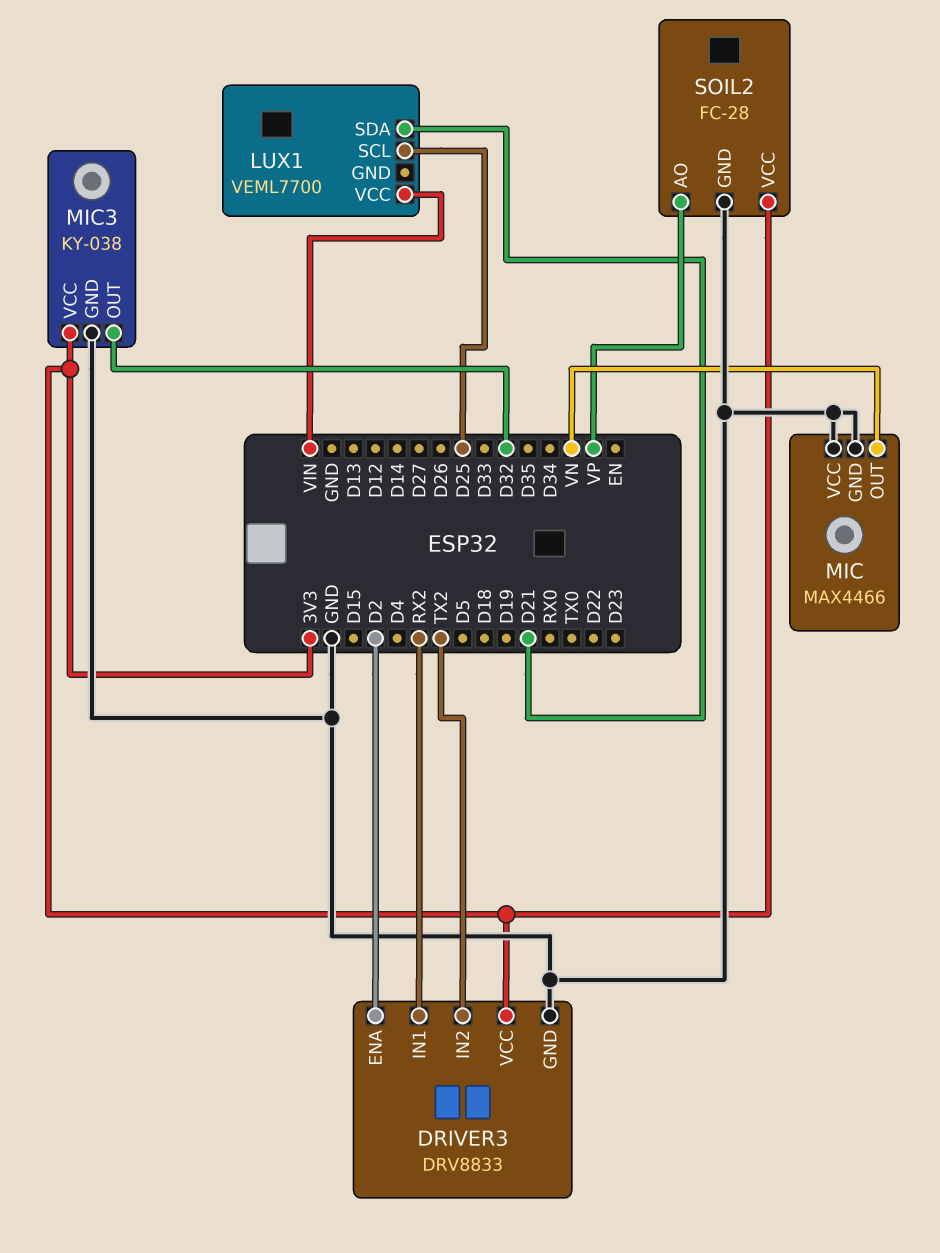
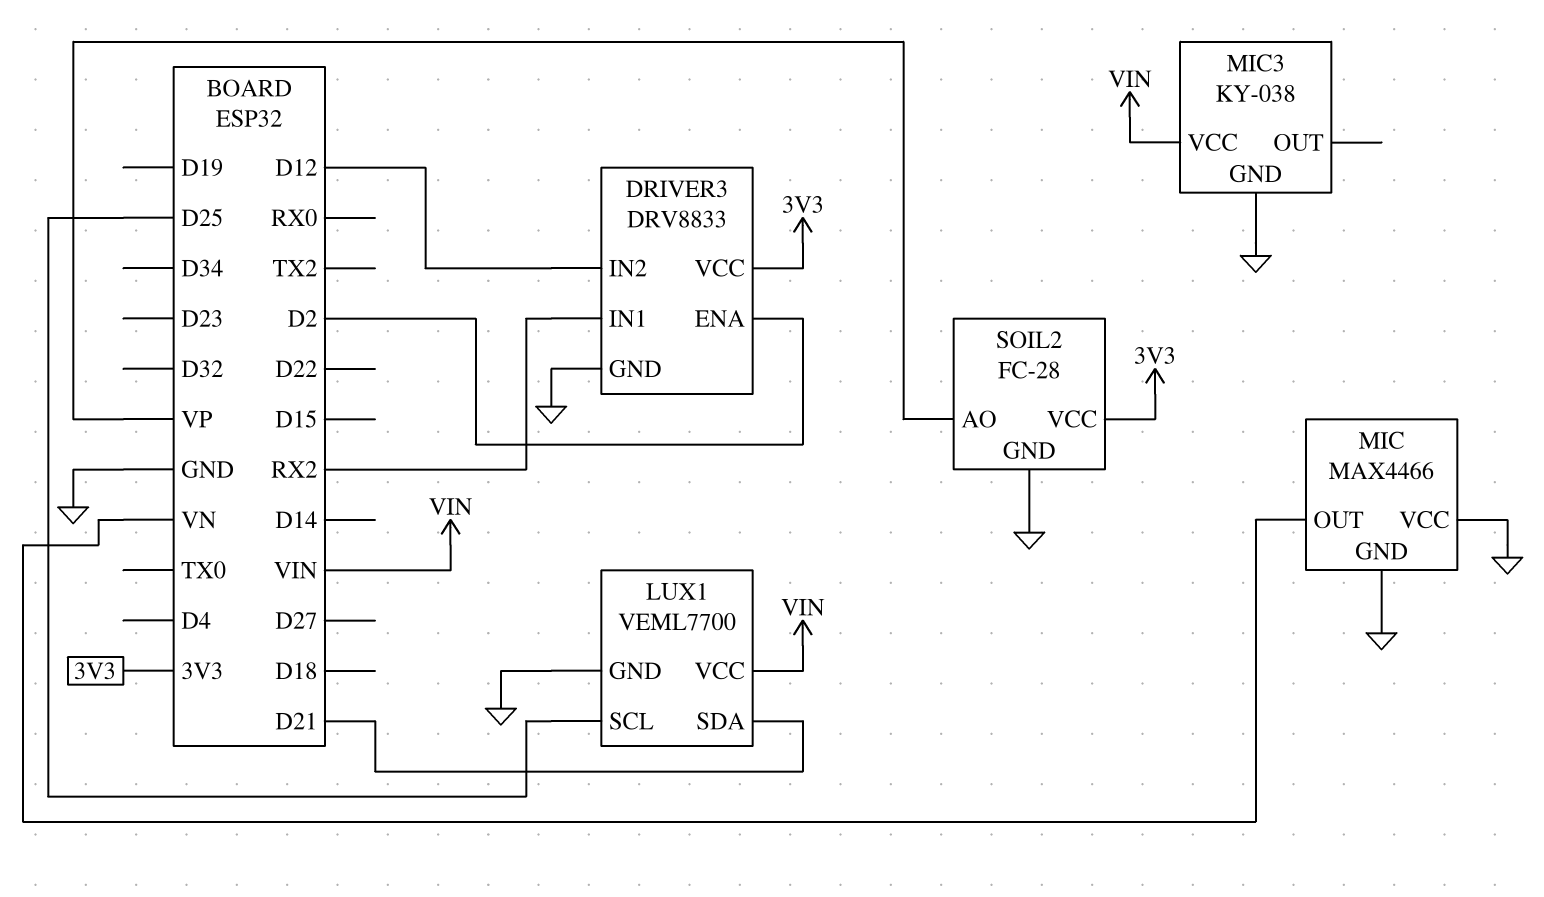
DRIVER3 pin IN2: TX2 -> D12
LUX1 pin GND: none -> GND
MIC3 pin OUT: D32 -> none
MIC3 pin VCC: 3V3 -> VIN

